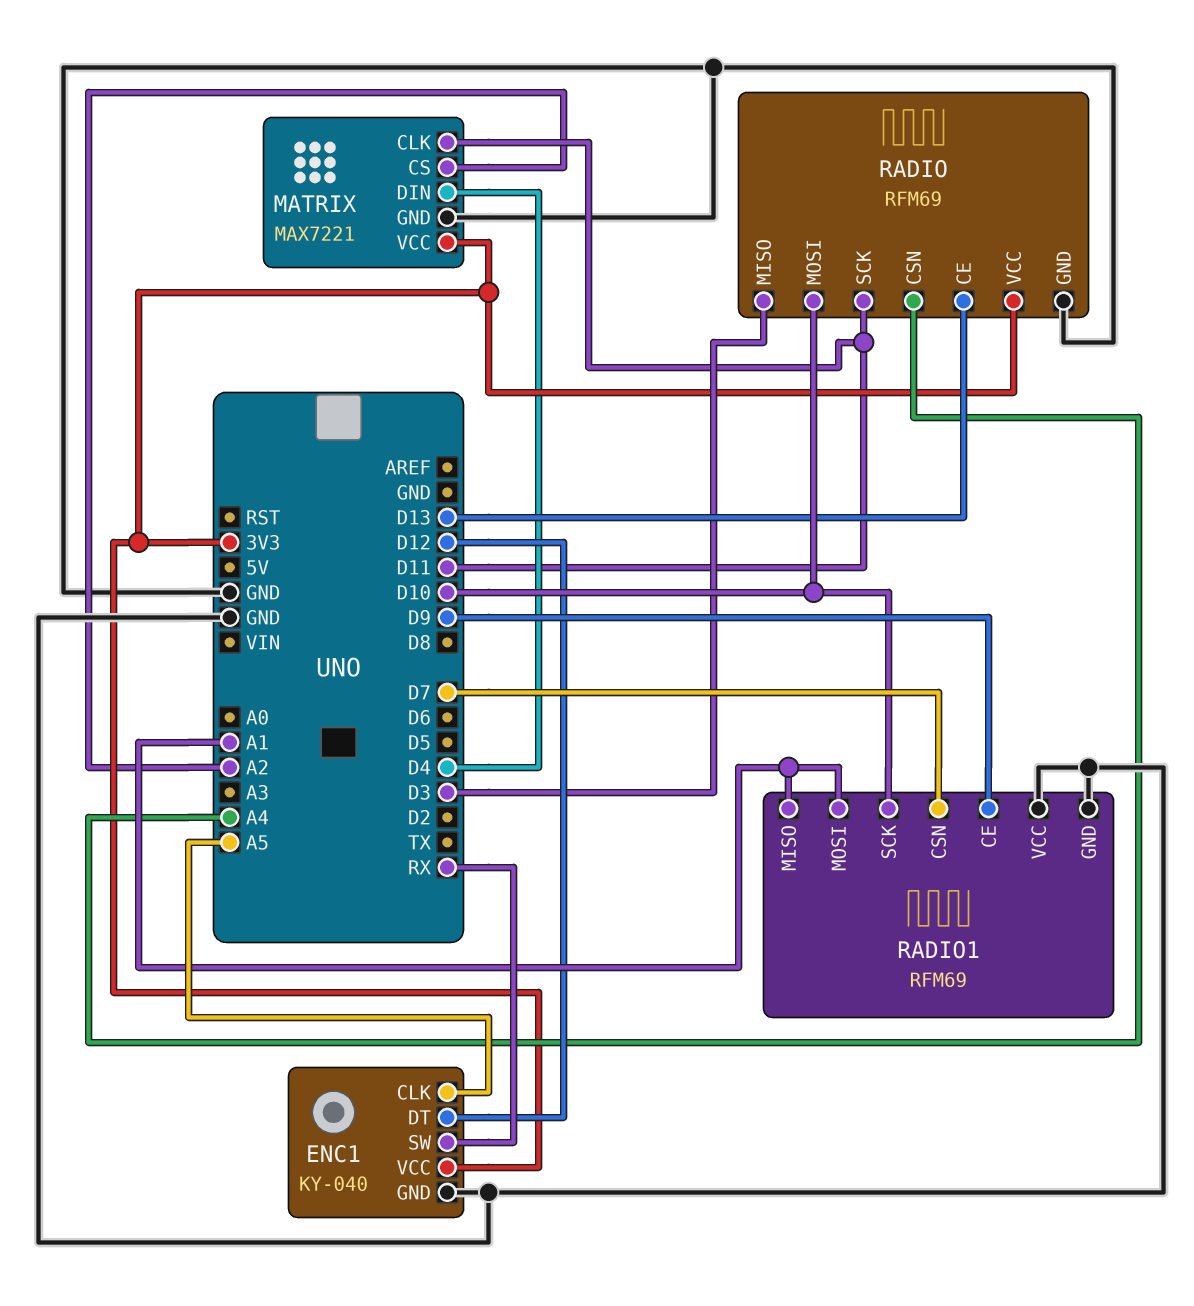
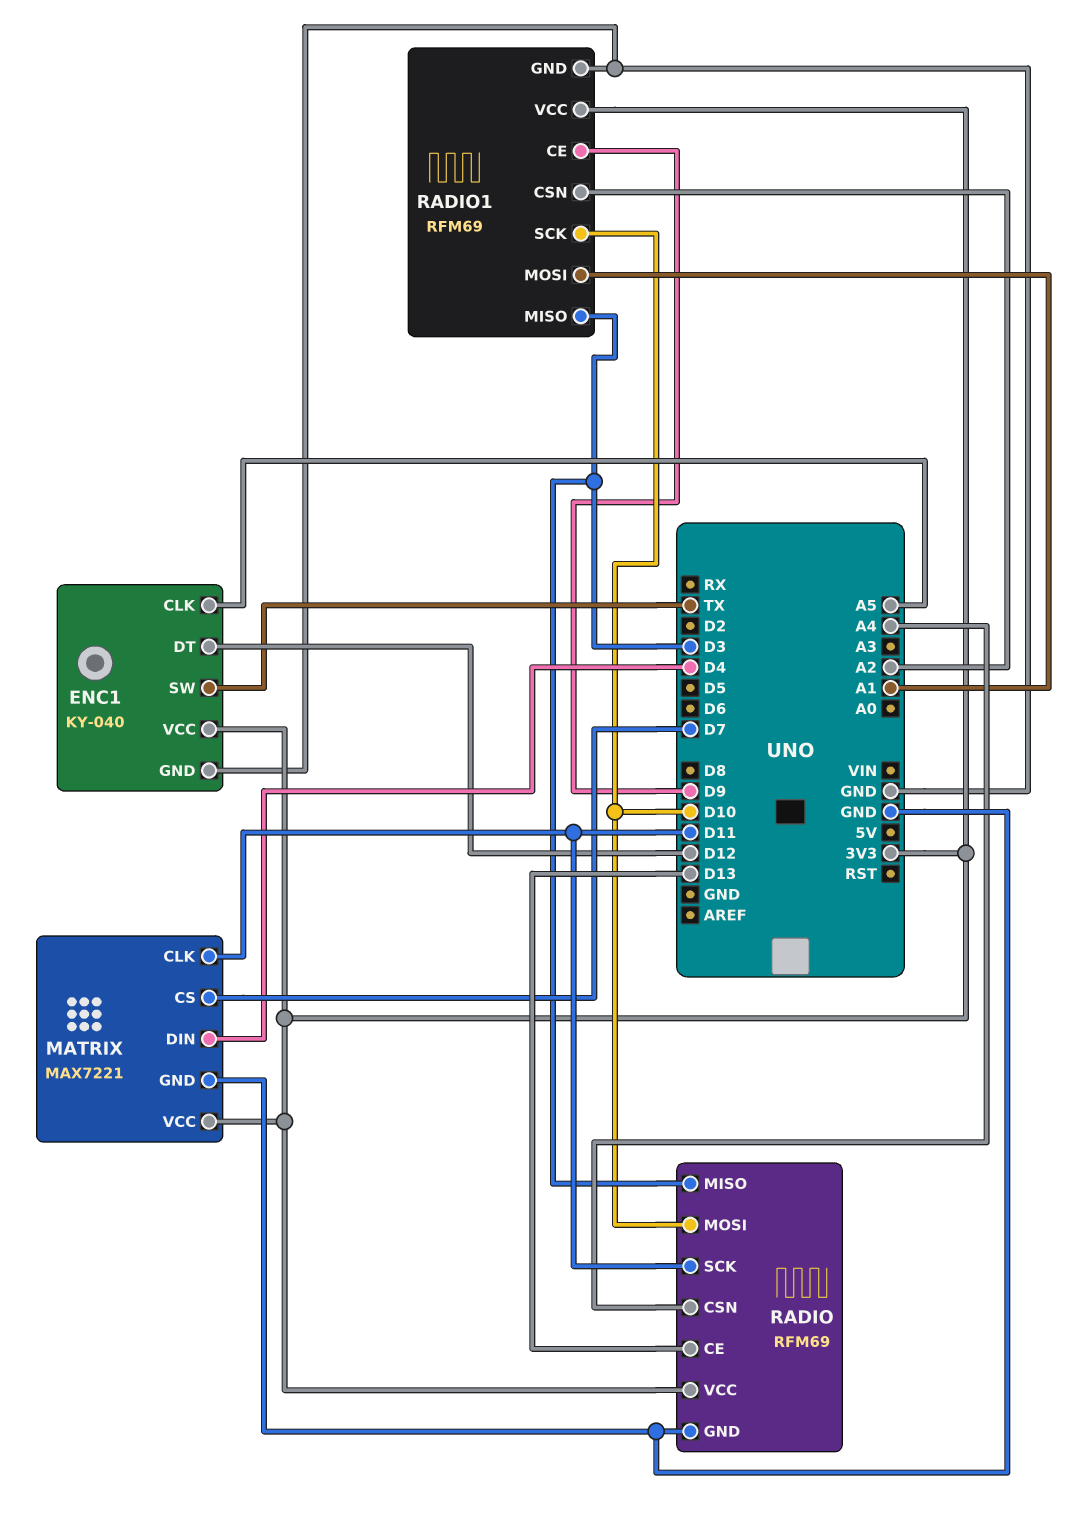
ENC1 pin SW: RX -> TX
MATRIX pin CS: A2 -> D7
RADIO1 pin CSN: D7 -> A2
RADIO1 pin MISO: A1 -> D3
RADIO1 pin VCC: GND -> 3V3

